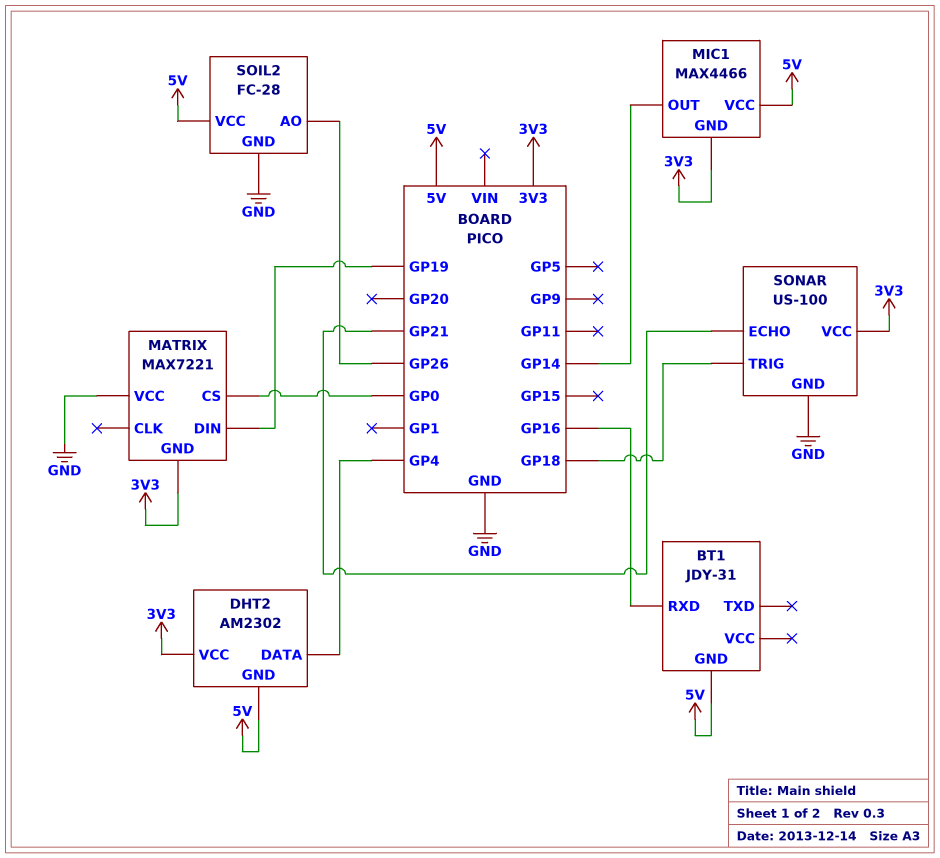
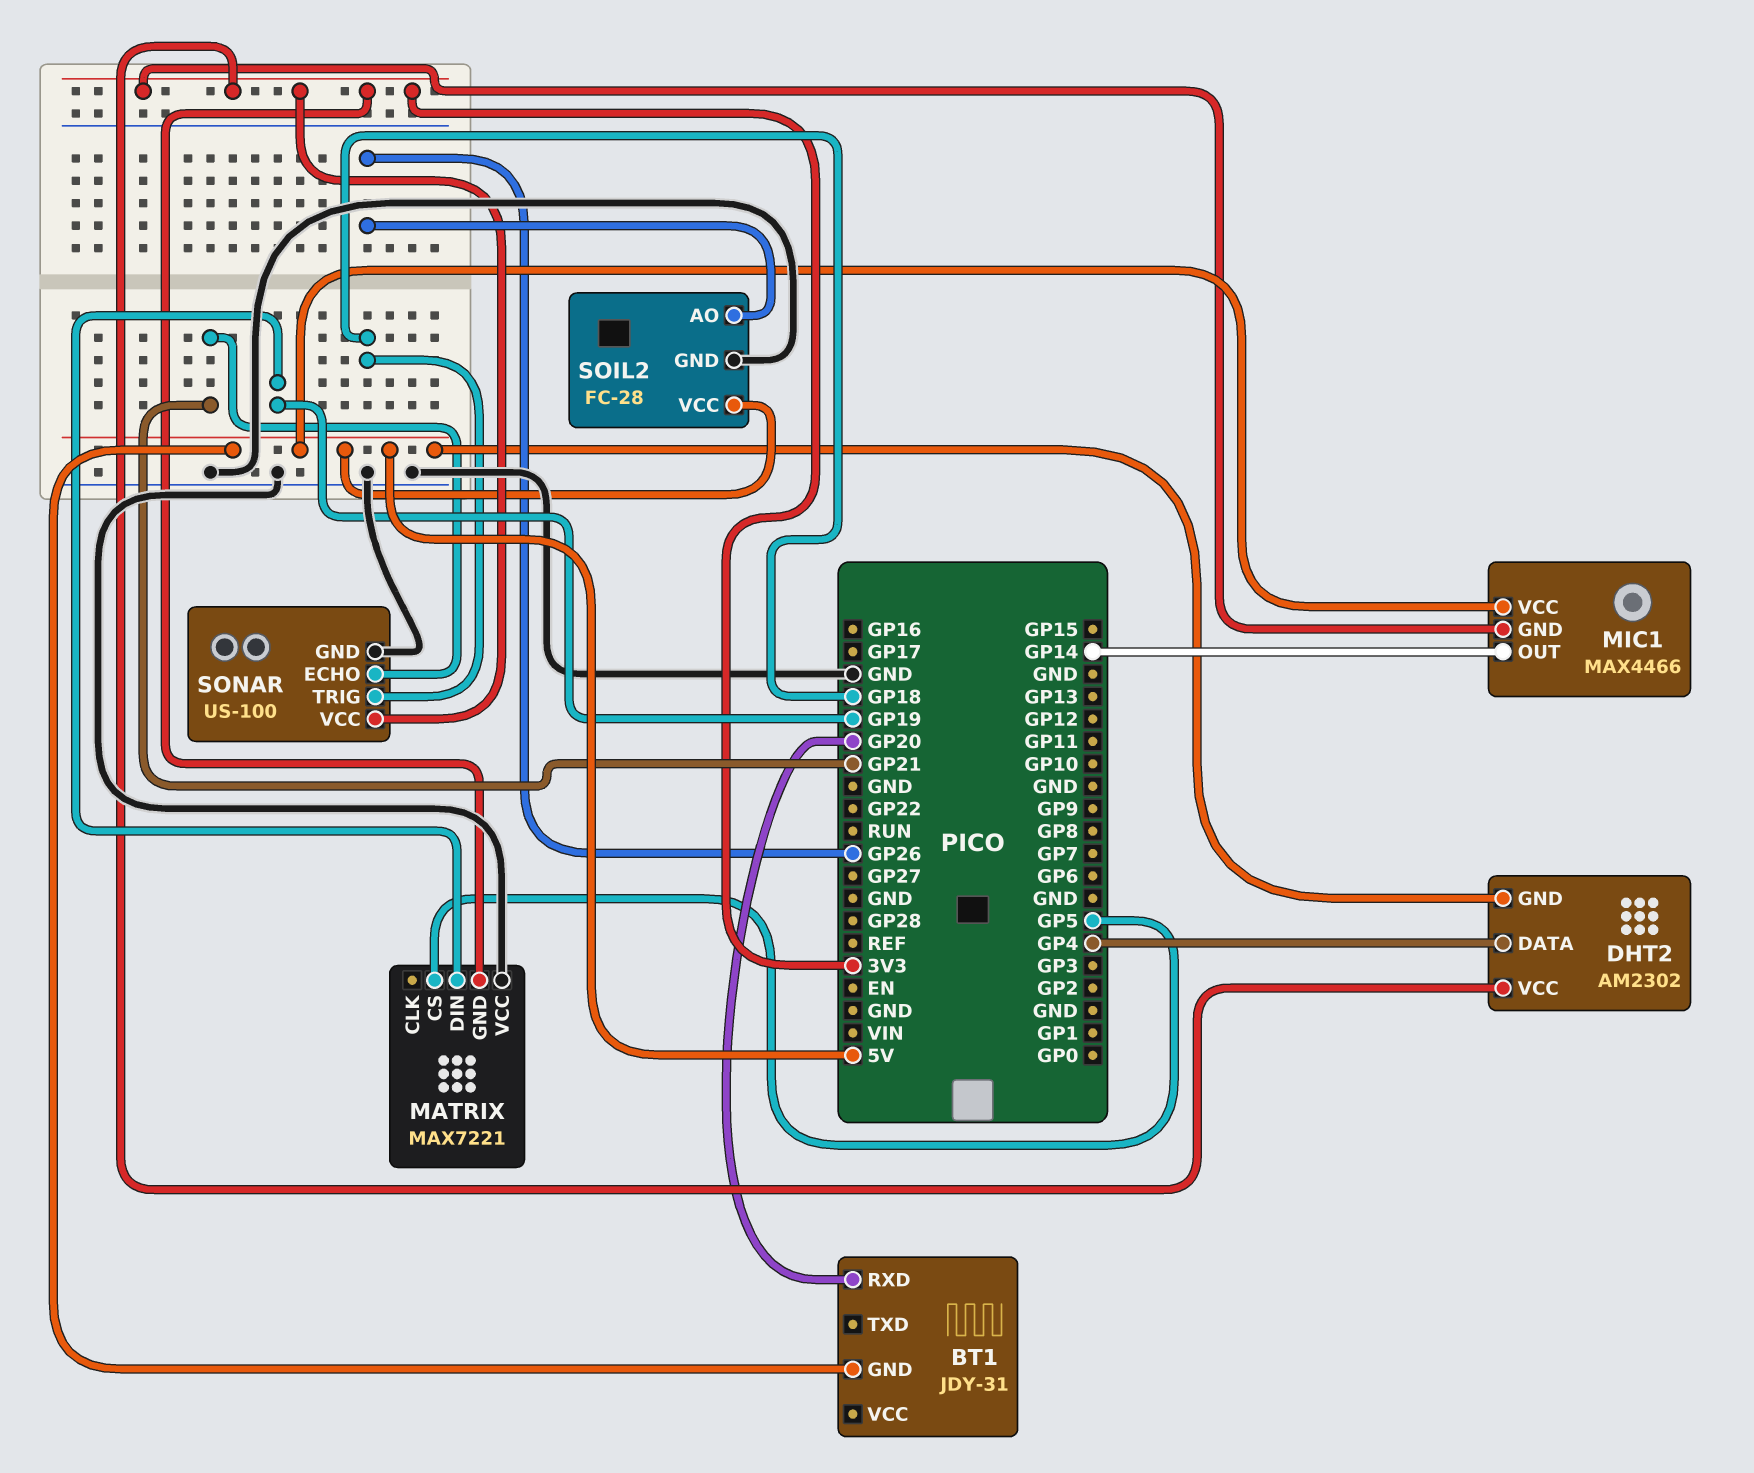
BT1 pin RXD: GP16 -> GP20
MATRIX pin CS: GP0 -> GP5

